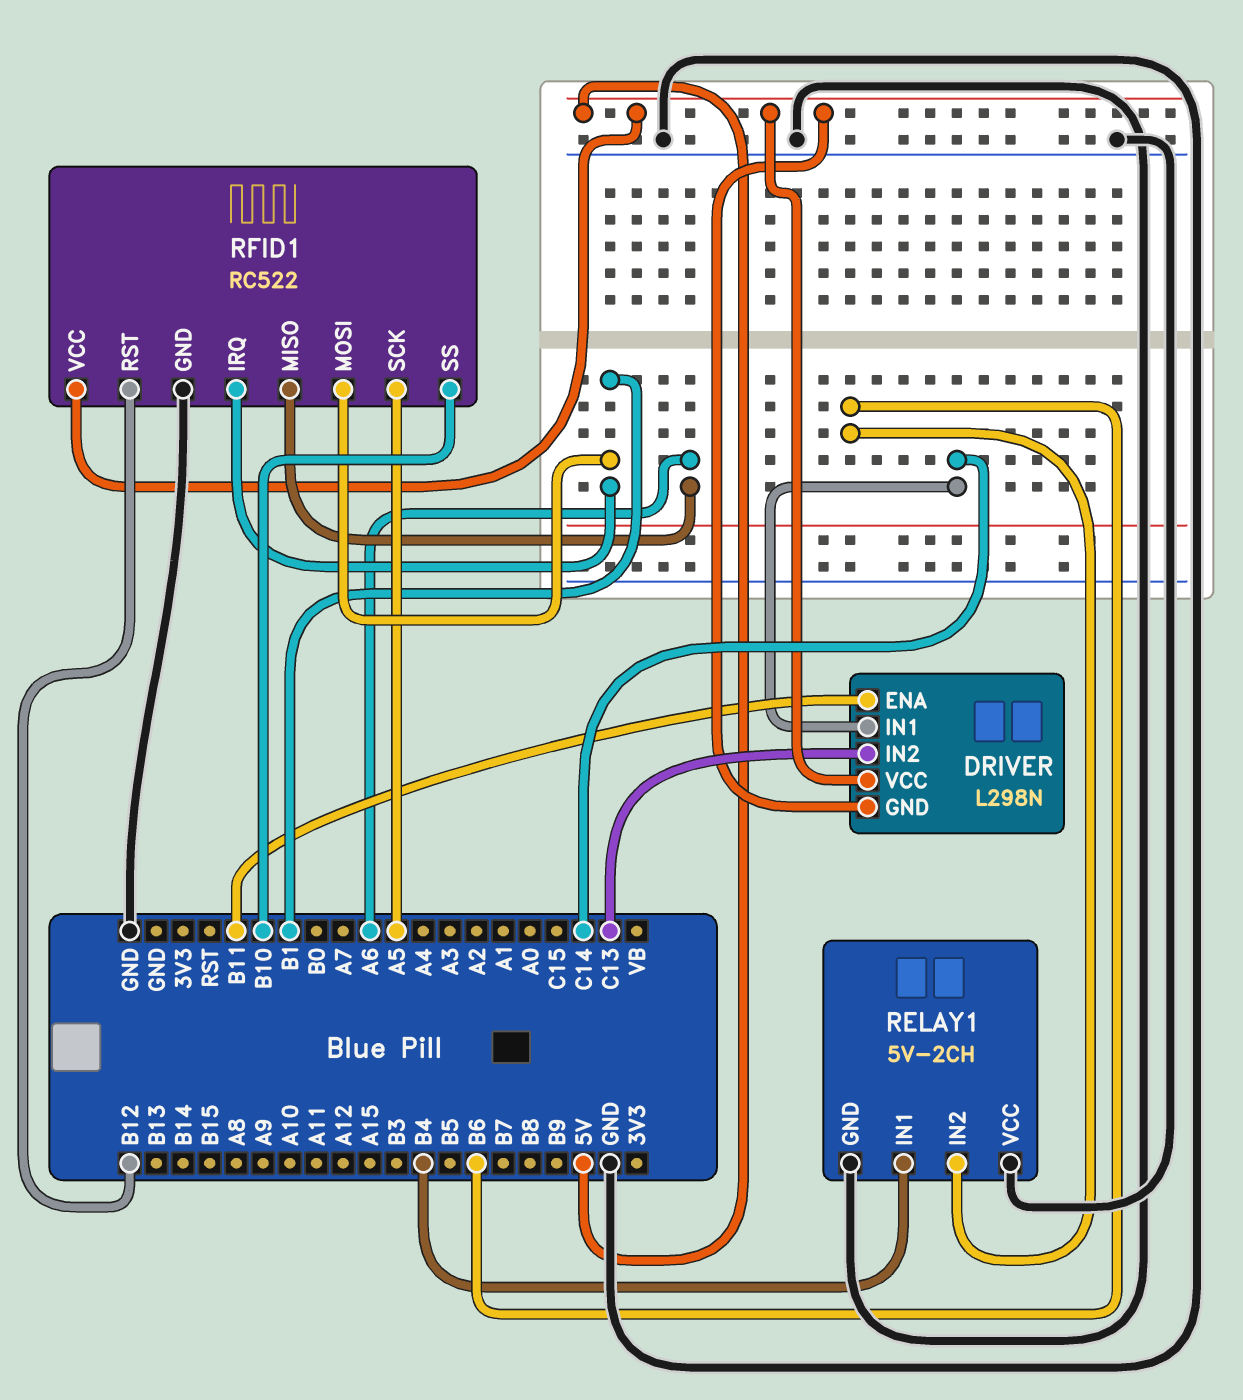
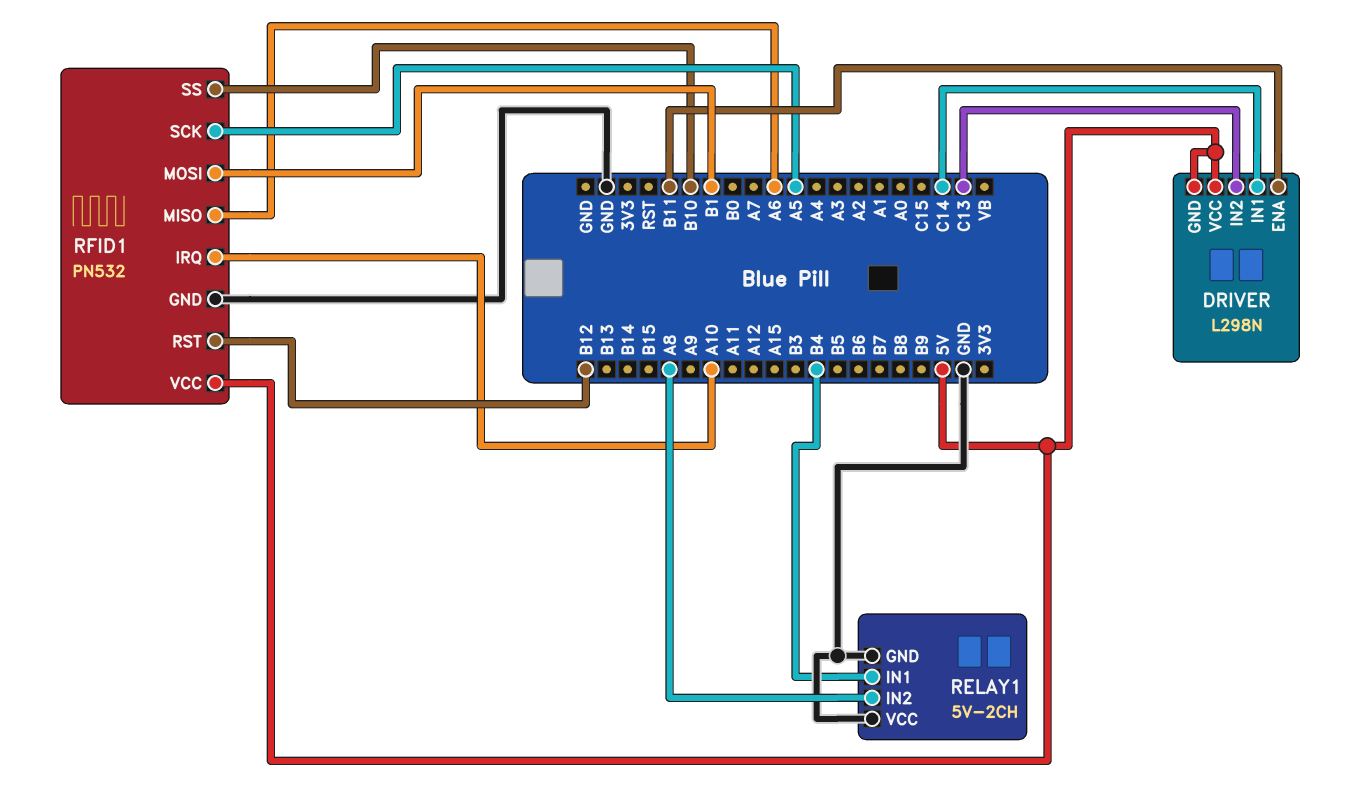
RELAY1 pin IN2: B6 -> A8
RFID1: RC522 -> PN532
RFID1 pin IRQ: B1 -> A10

